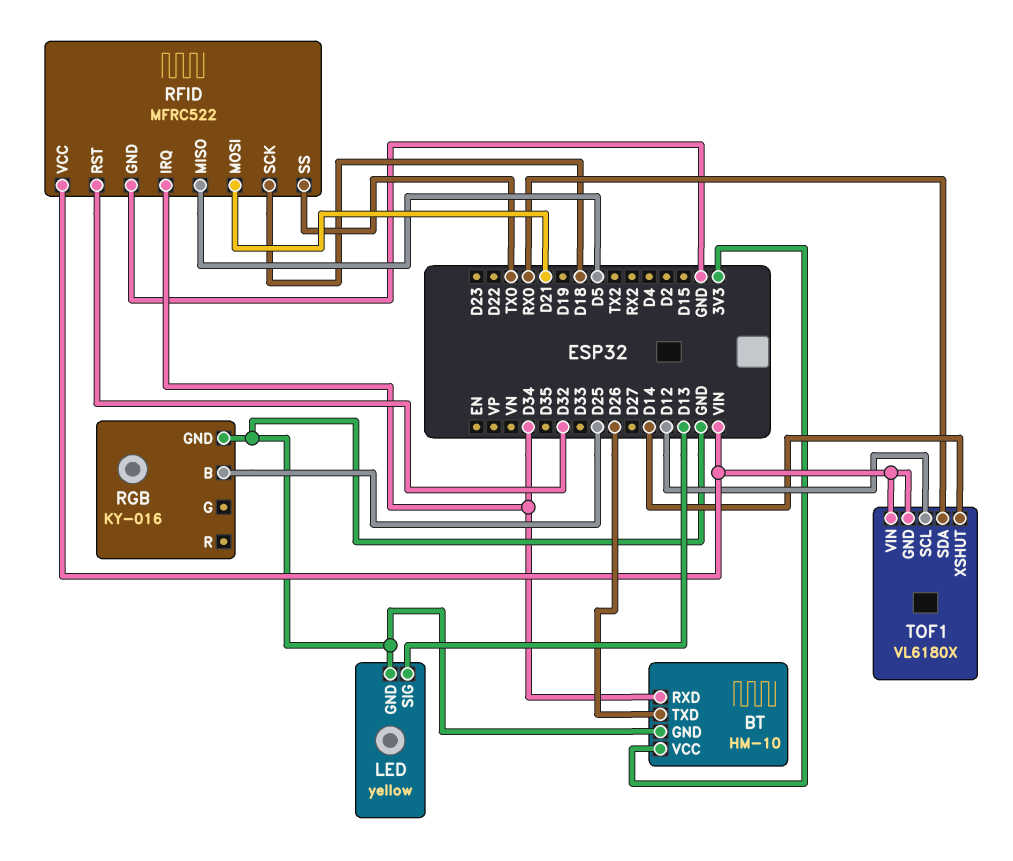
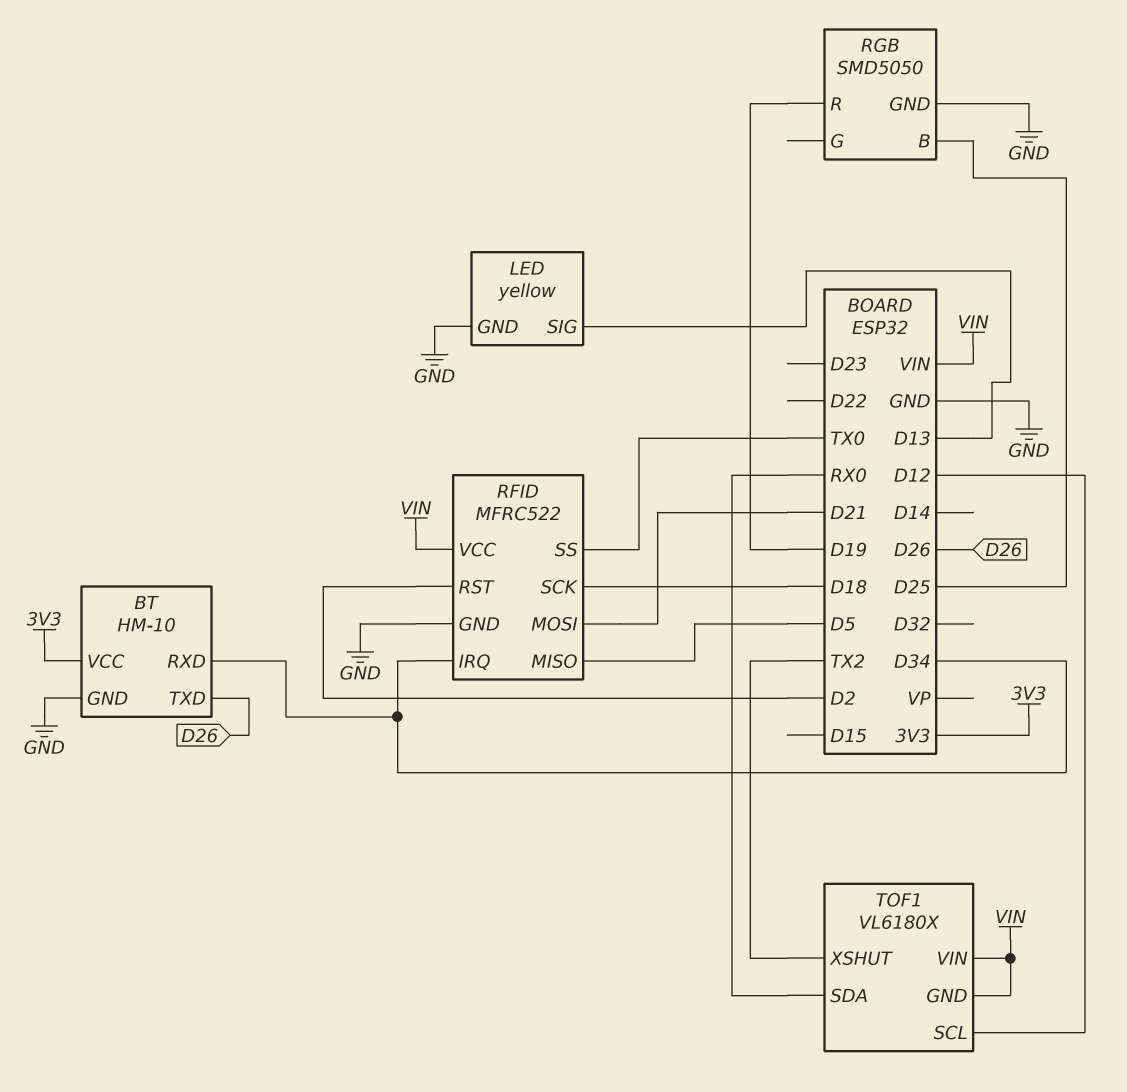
RFID pin RST: D32 -> D2
RGB: KY-016 -> SMD5050
RGB pin R: none -> D19
TOF1 pin XSHUT: D14 -> TX2

